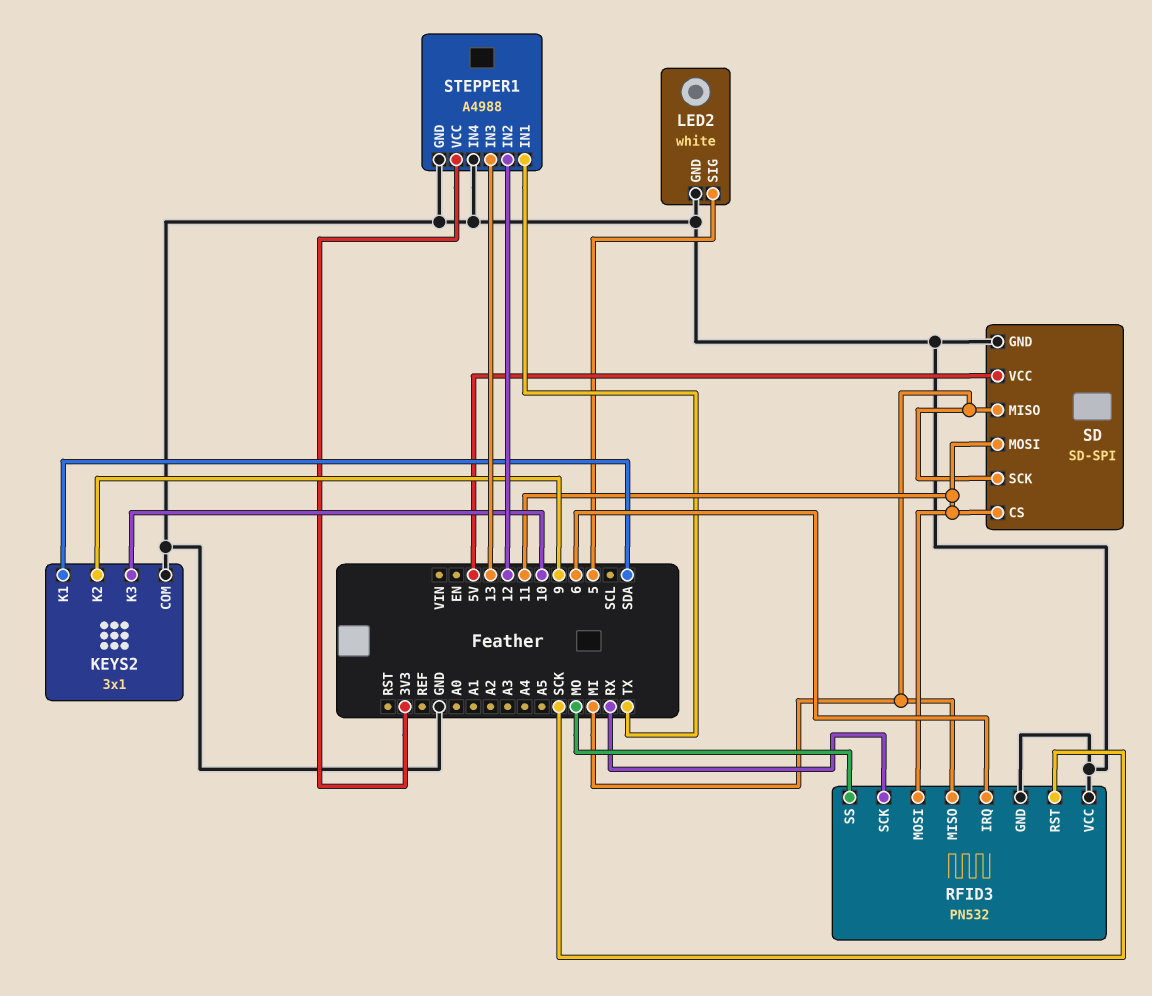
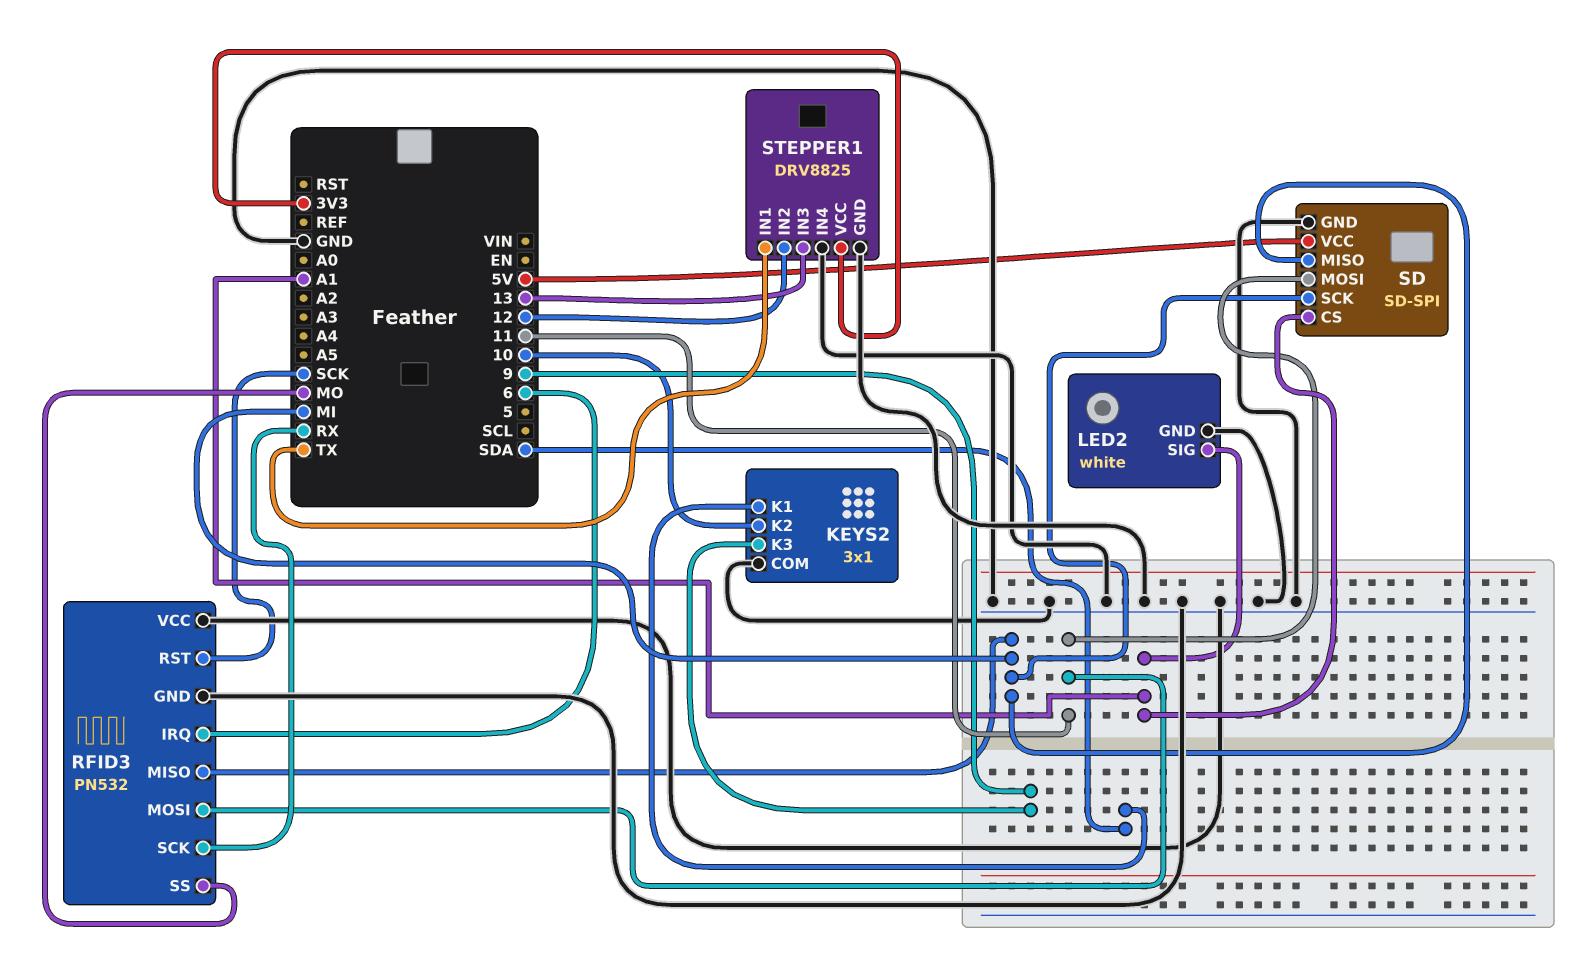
KEYS2 pin K2: 9 -> 10
KEYS2 pin K3: 10 -> 9
LED2 pin SIG: 5 -> A1
SD pin CS: 11 -> A1
STEPPER1: A4988 -> DRV8825

